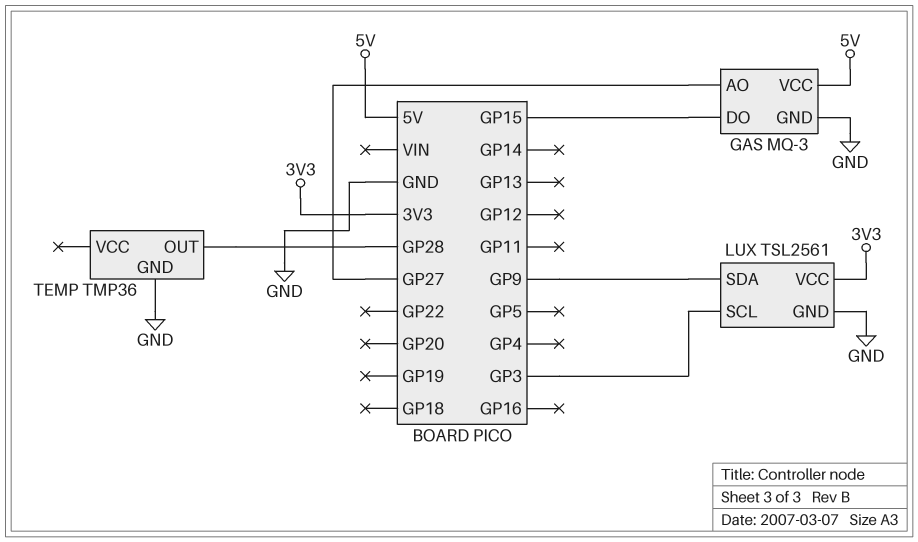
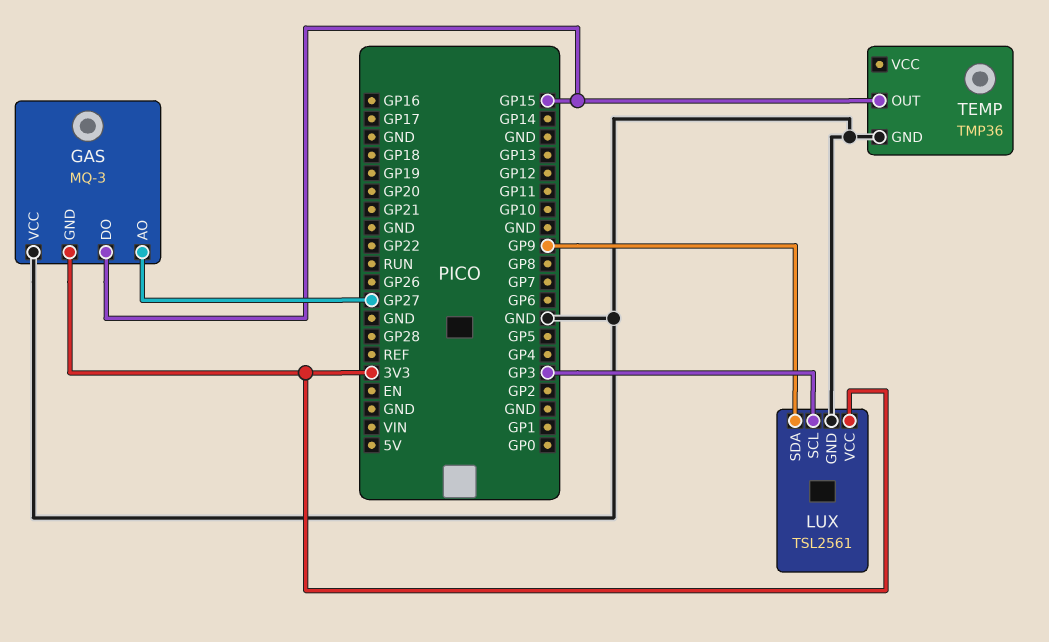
GAS pin GND: GND -> 3V3
GAS pin VCC: 5V -> GND
TEMP pin OUT: GP28 -> GP15

